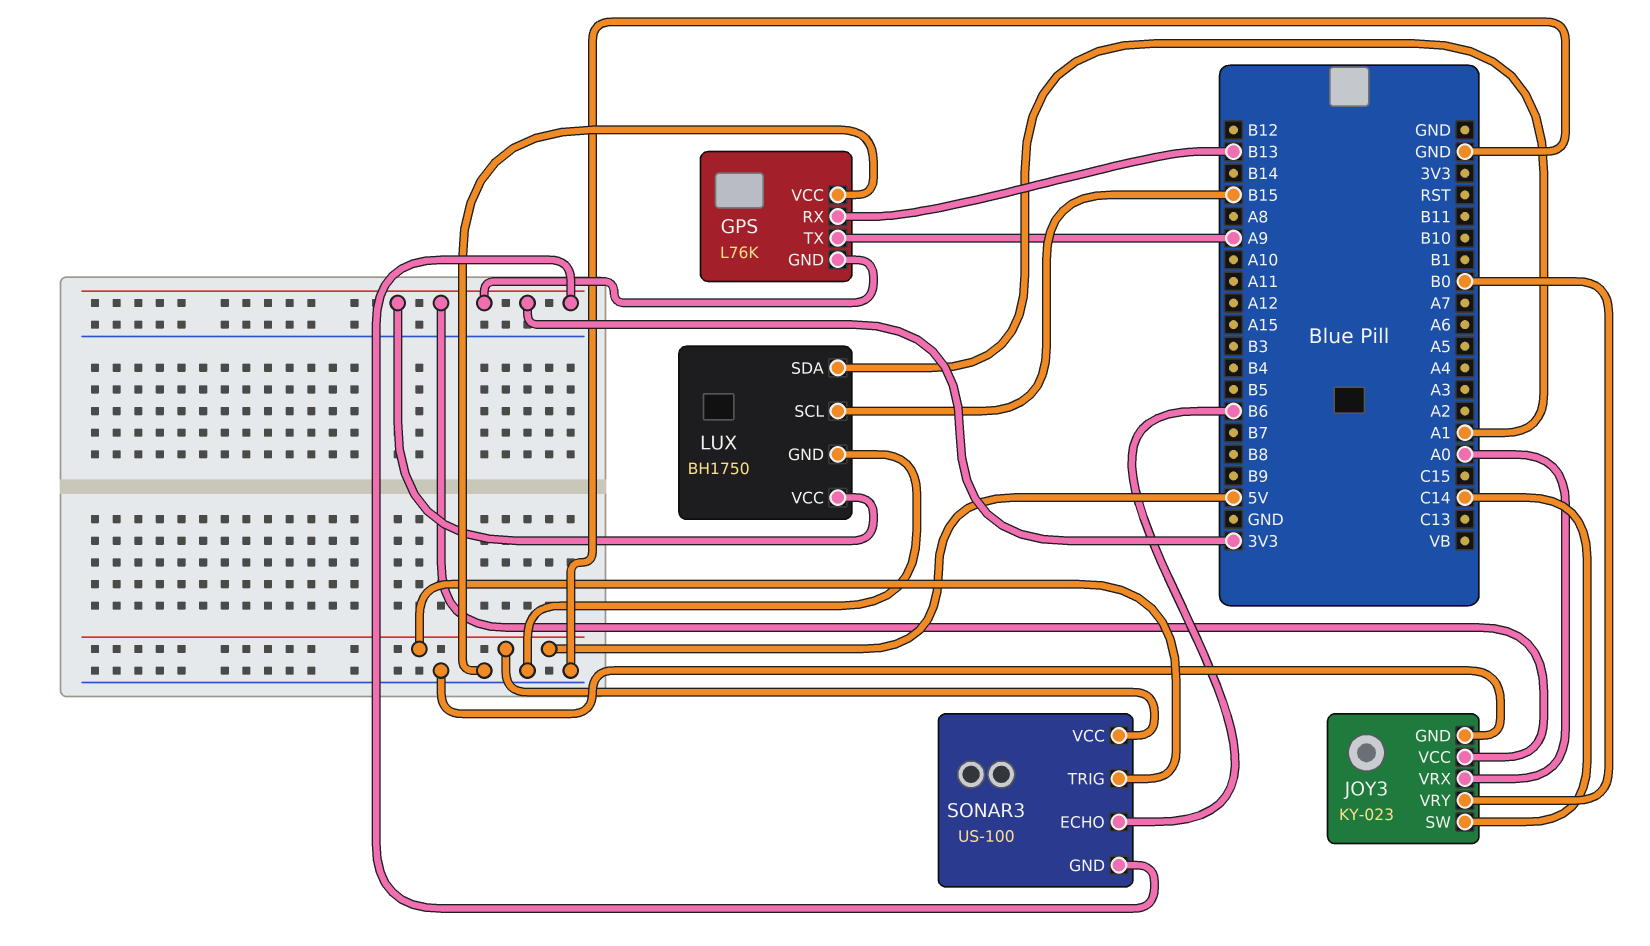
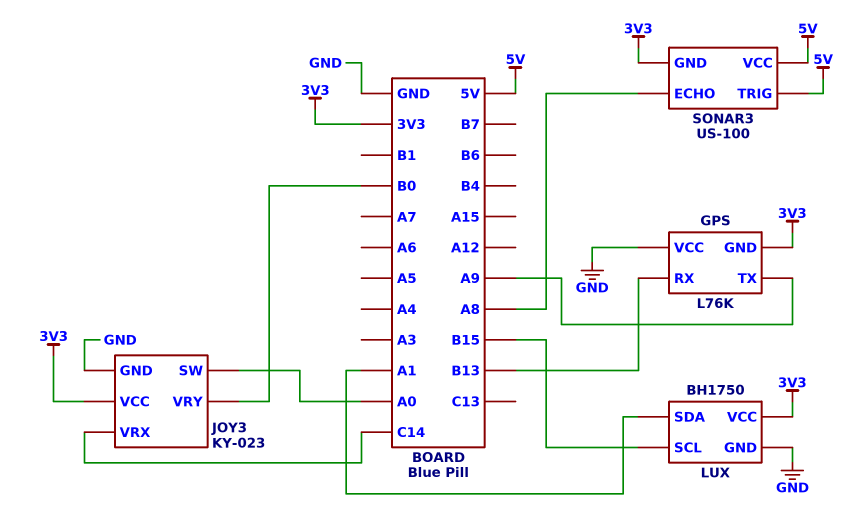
JOY3 pin SW: C14 -> A0
JOY3 pin VRX: A0 -> C14
SONAR3 pin ECHO: B6 -> A8

